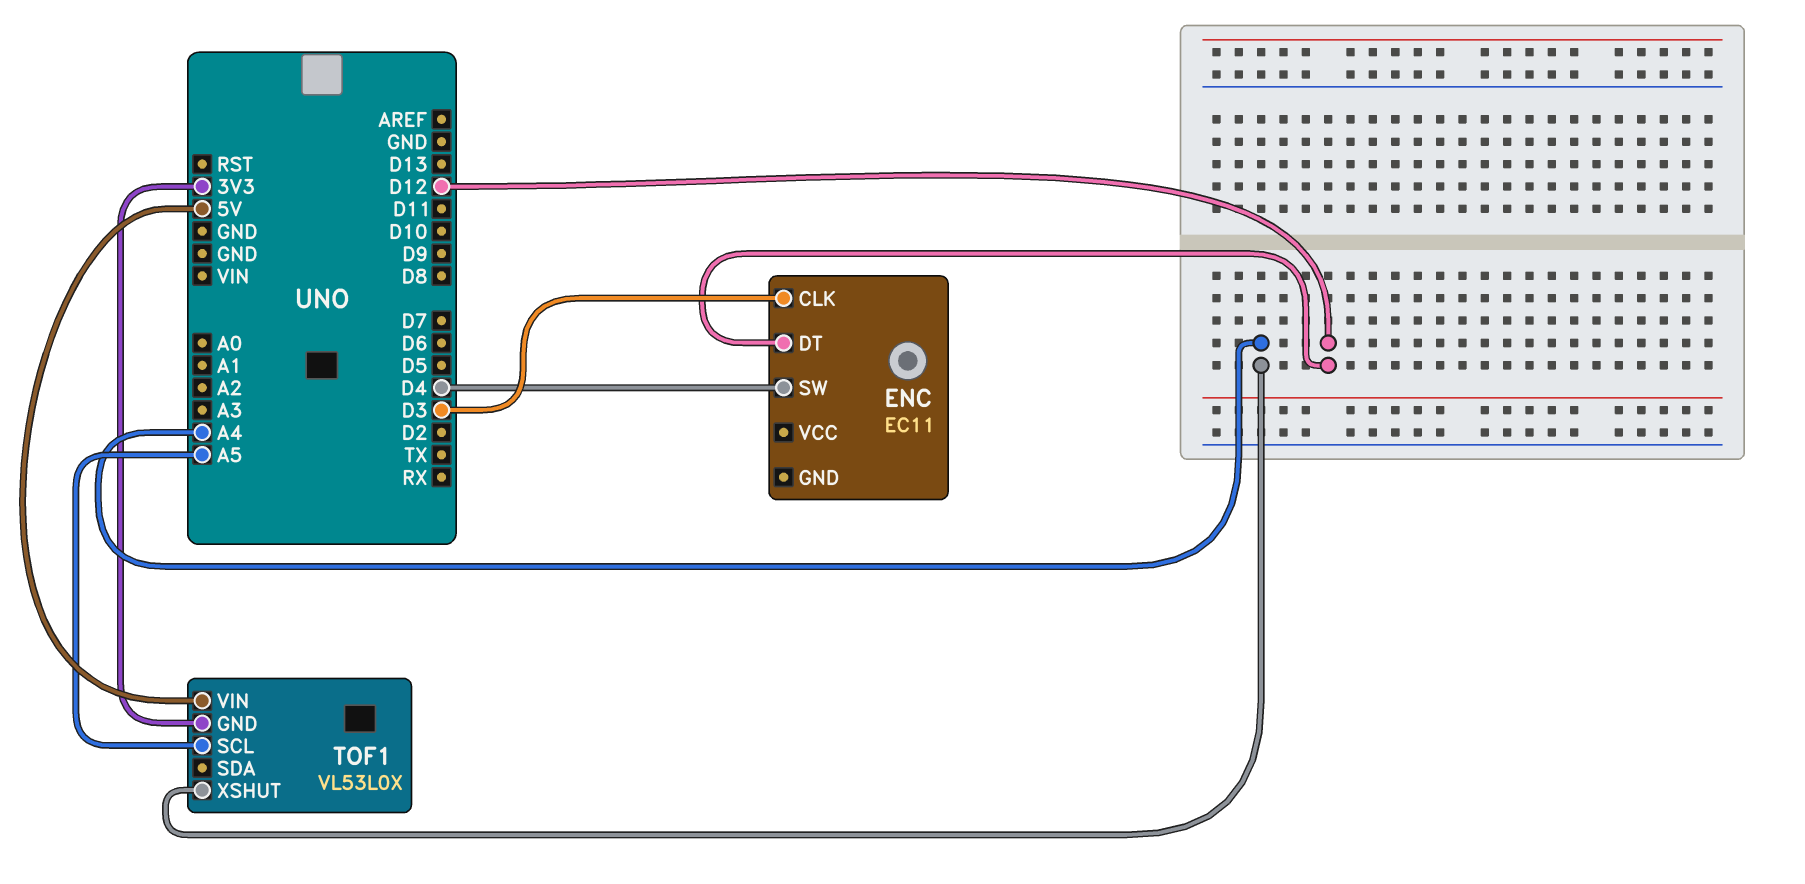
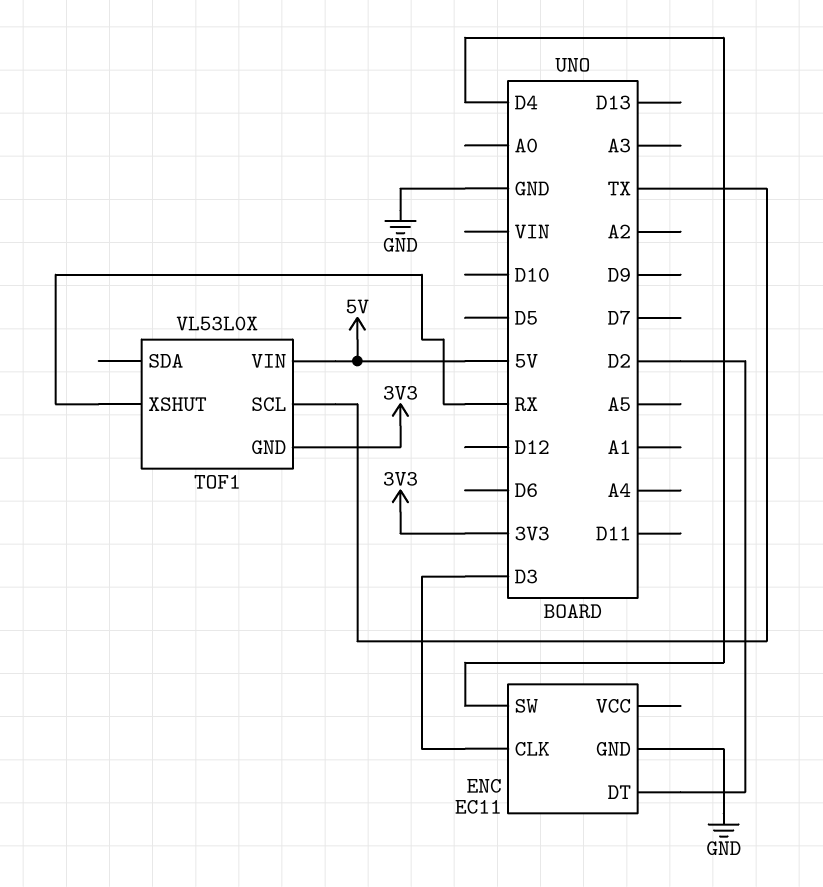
ENC pin DT: D12 -> D2
ENC pin GND: none -> GND
TOF1 pin SCL: A5 -> TX
TOF1 pin XSHUT: A4 -> RX

